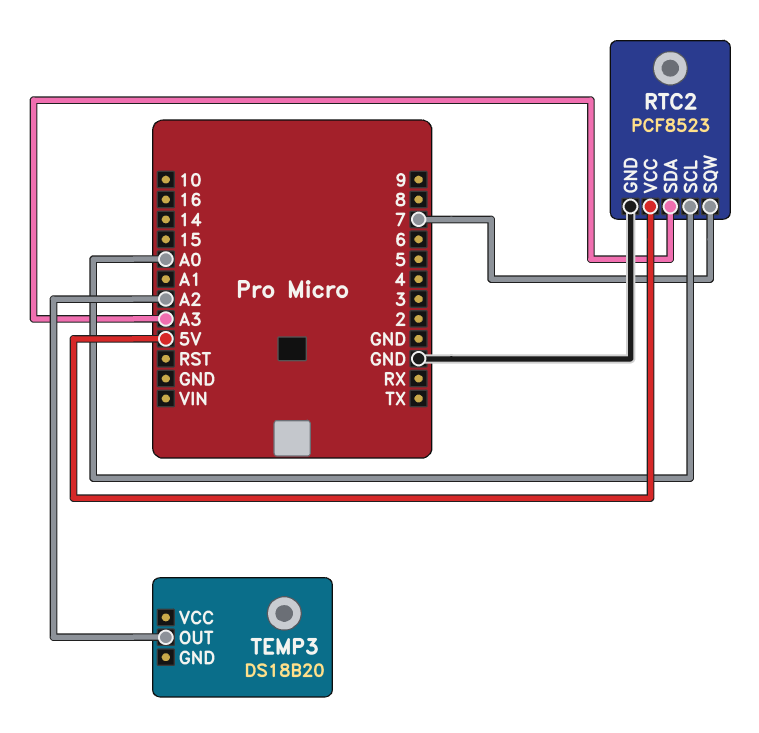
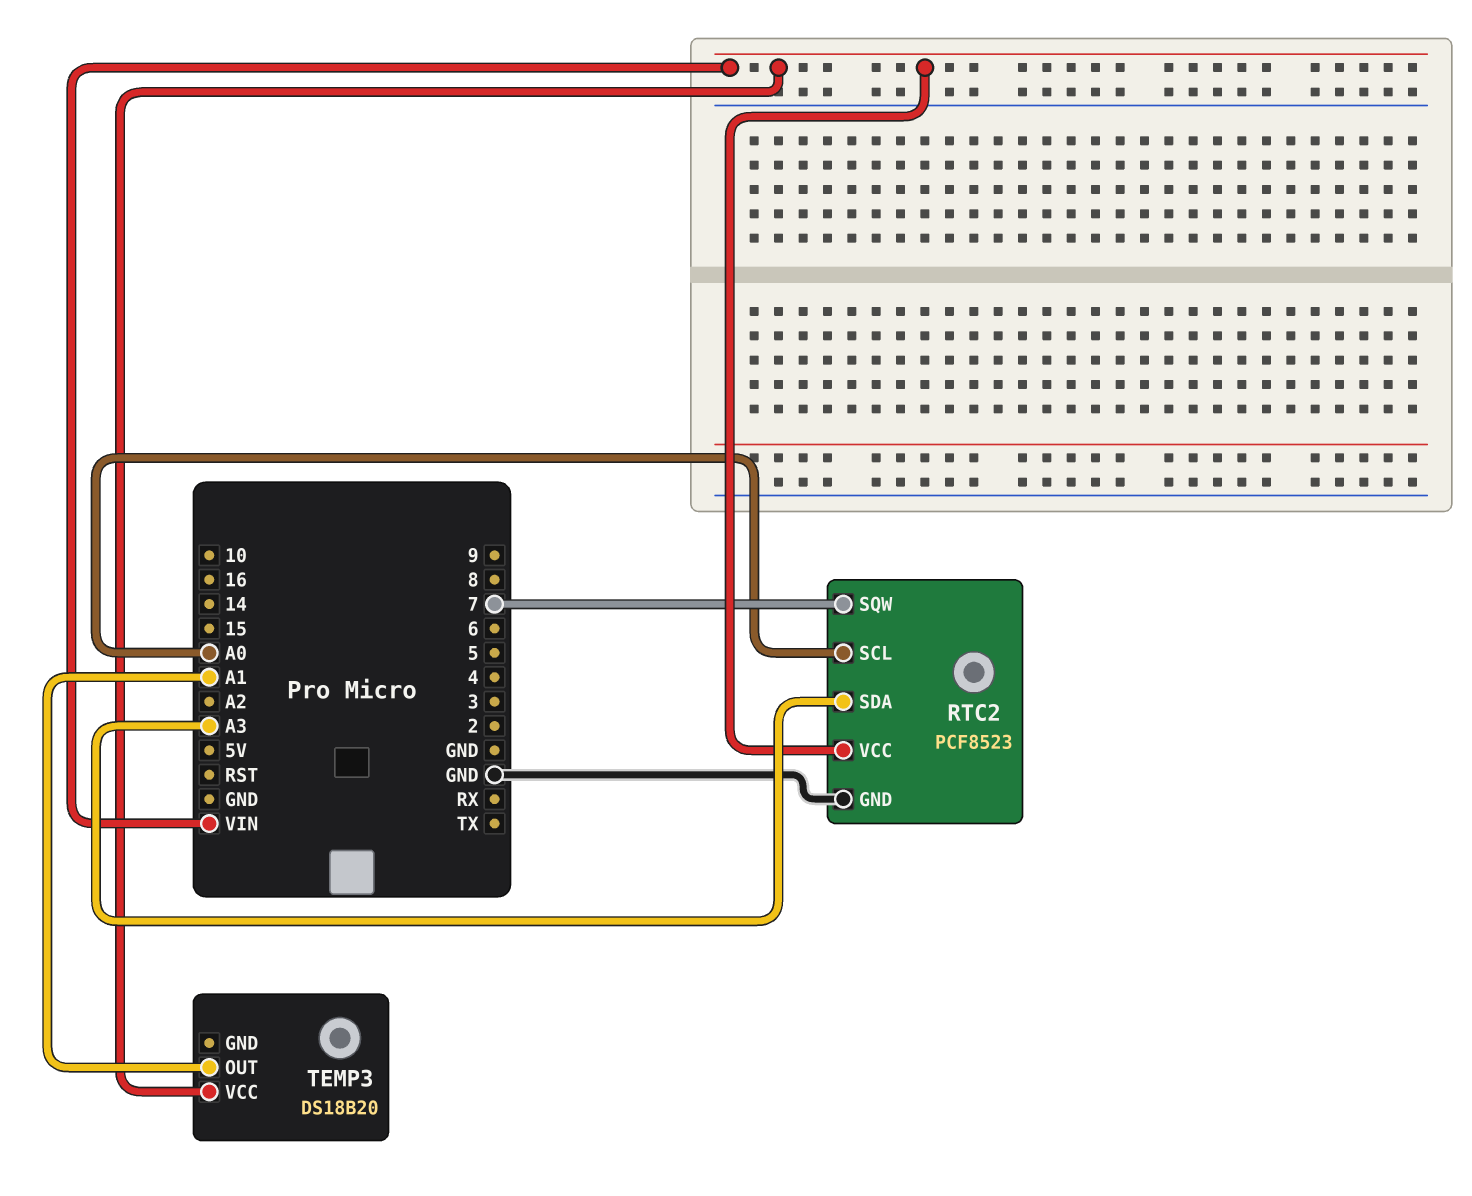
RTC2 pin VCC: 5V -> VIN
TEMP3 pin OUT: A2 -> A1
TEMP3 pin VCC: none -> VIN

